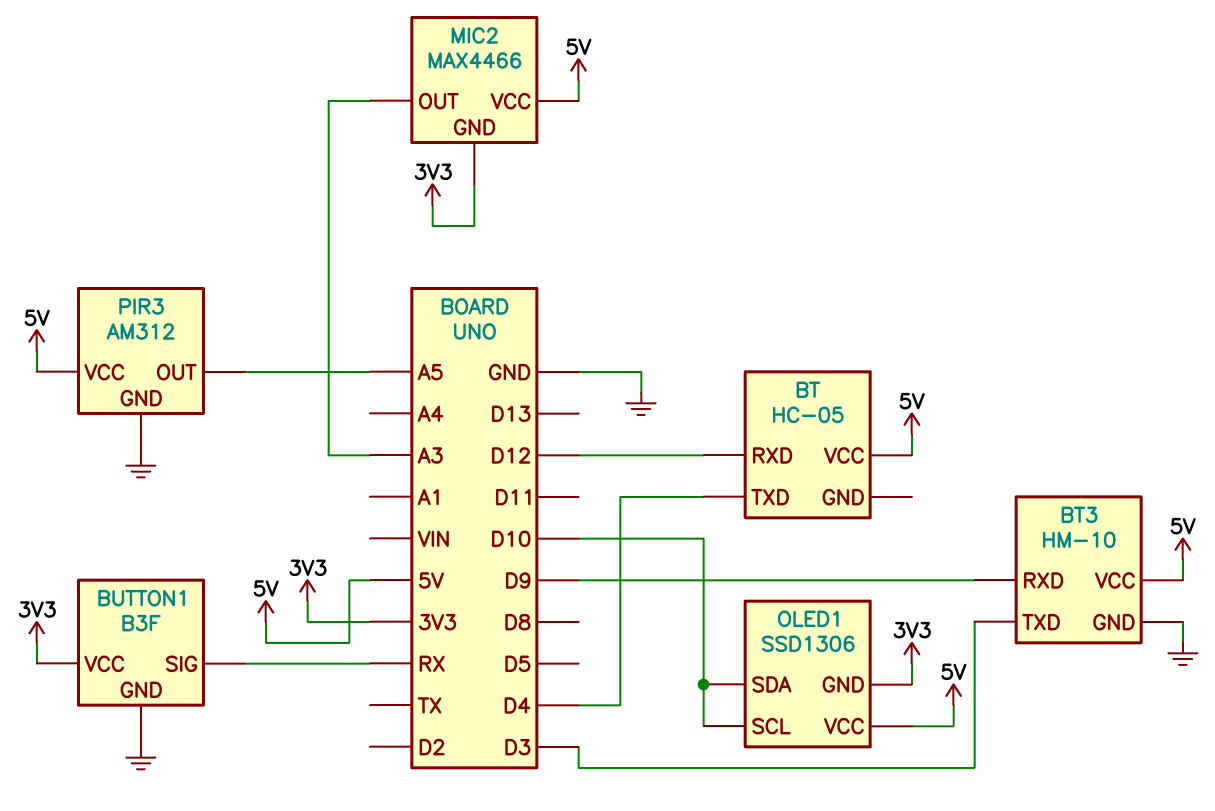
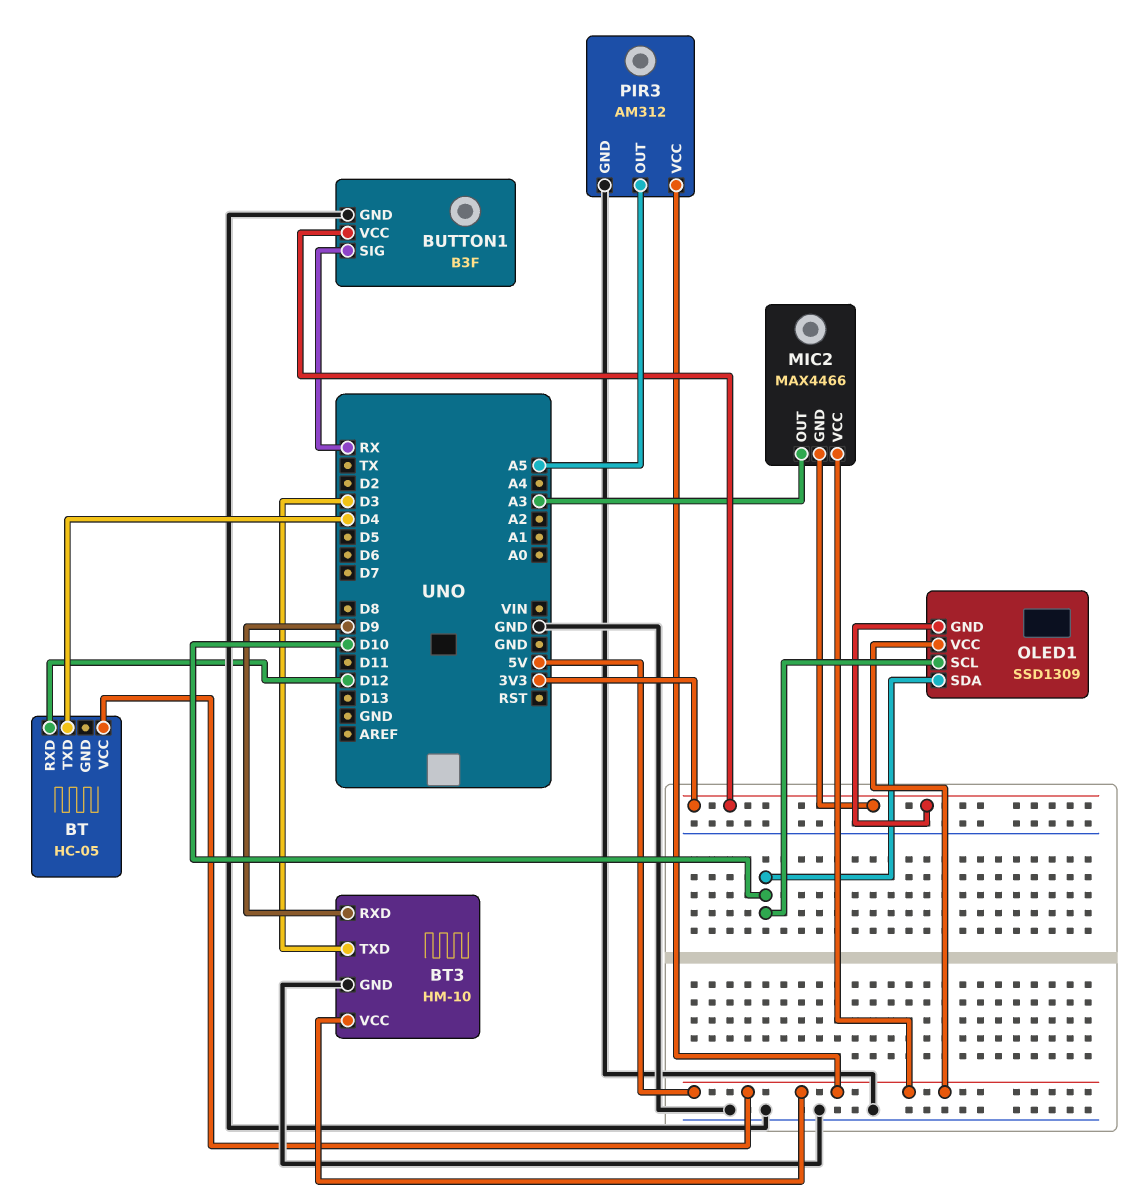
OLED1: SSD1306 -> SSD1309

